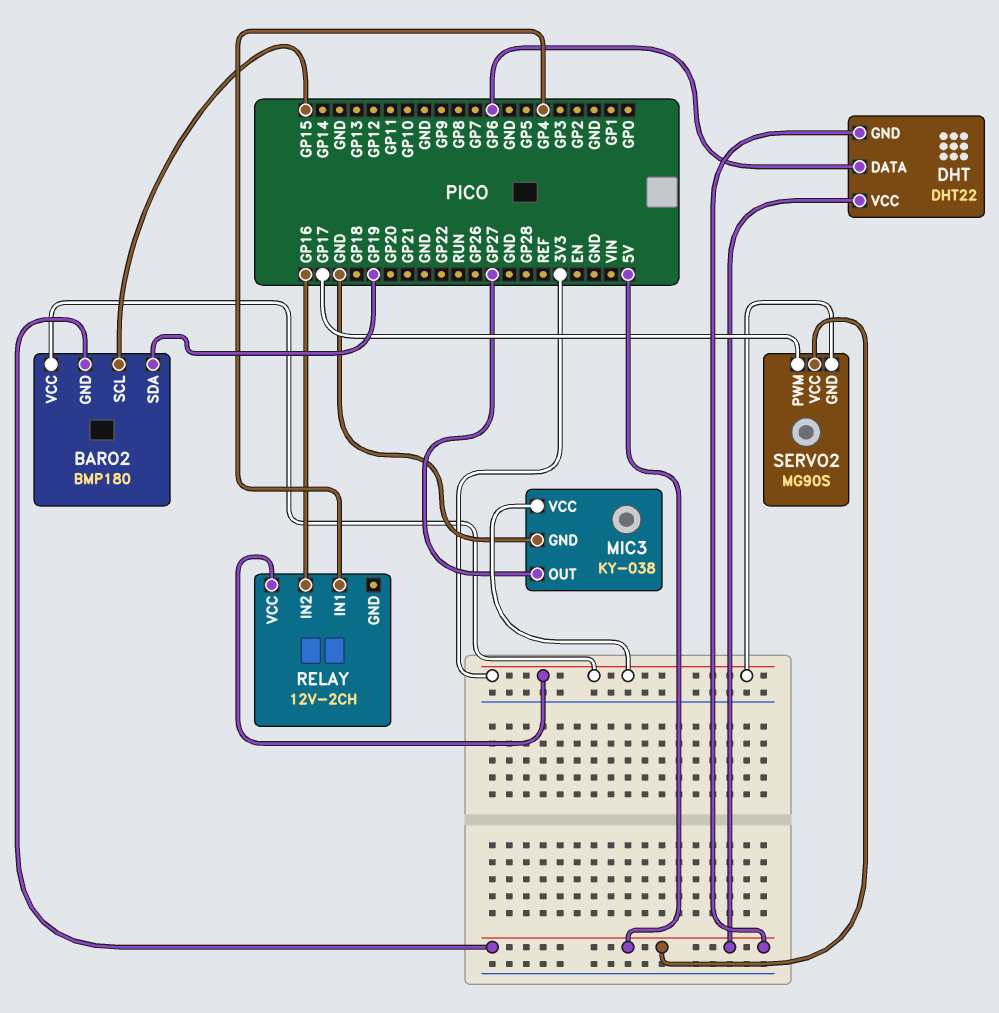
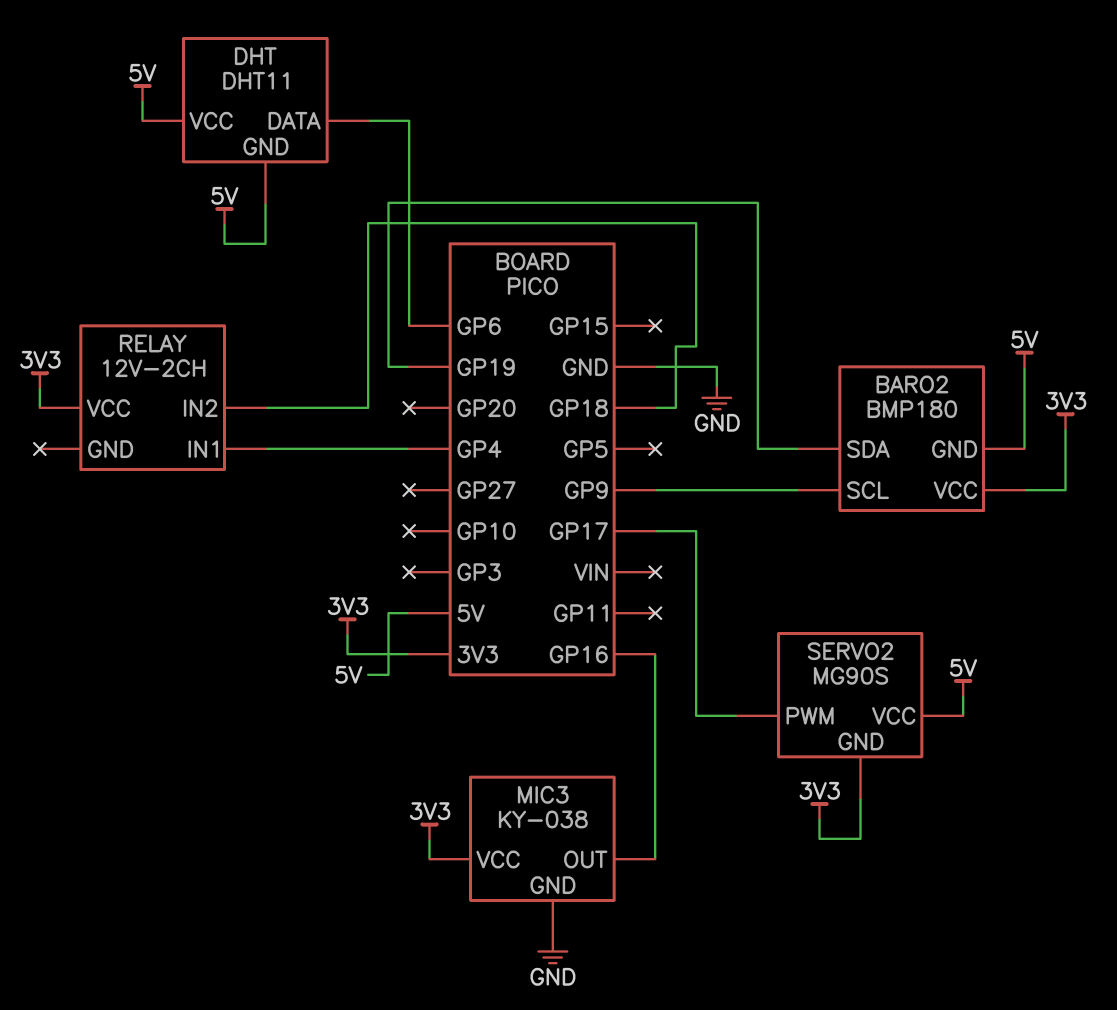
BARO2 pin SCL: GP15 -> GP9
DHT: DHT22 -> DHT11
MIC3 pin OUT: GP27 -> GP16
RELAY pin IN2: GP16 -> GP18

